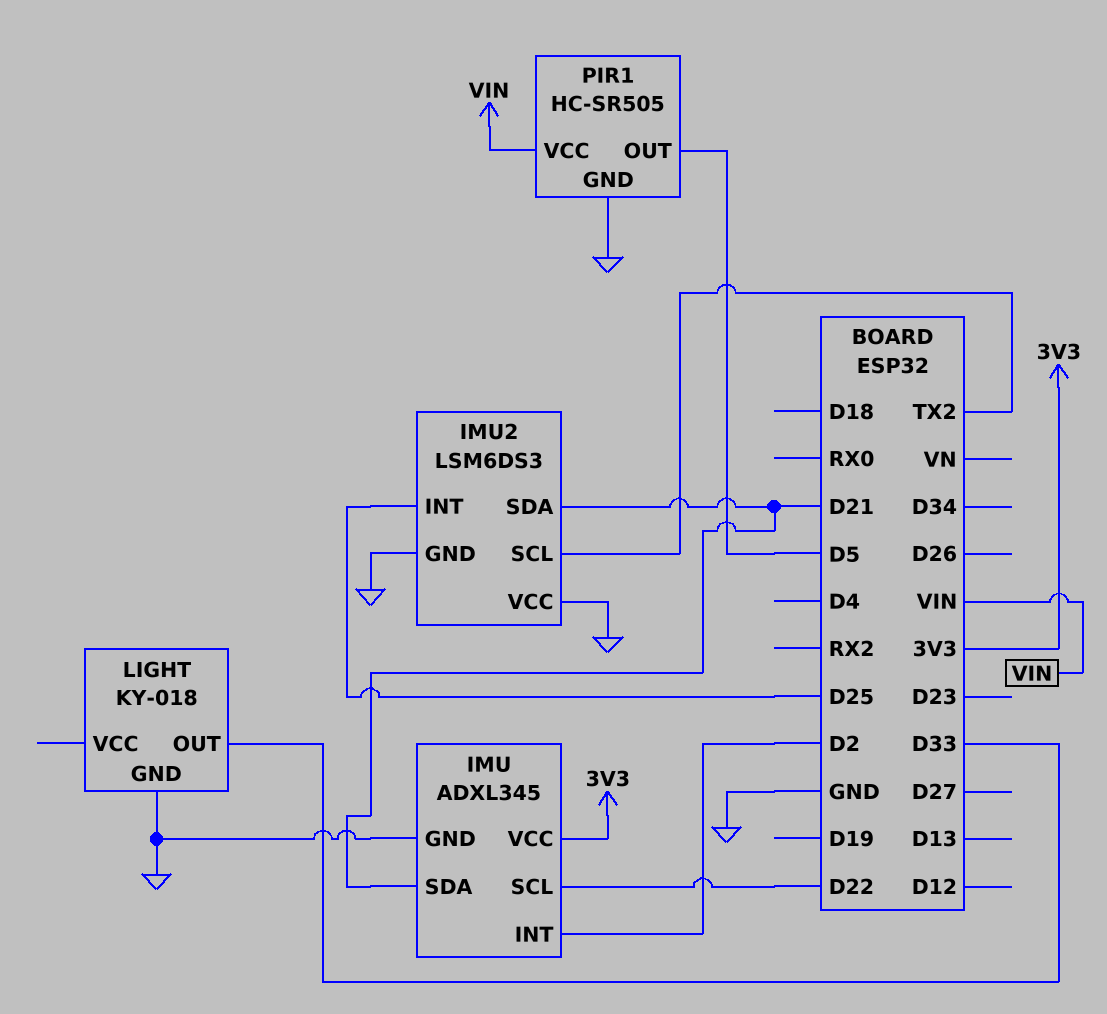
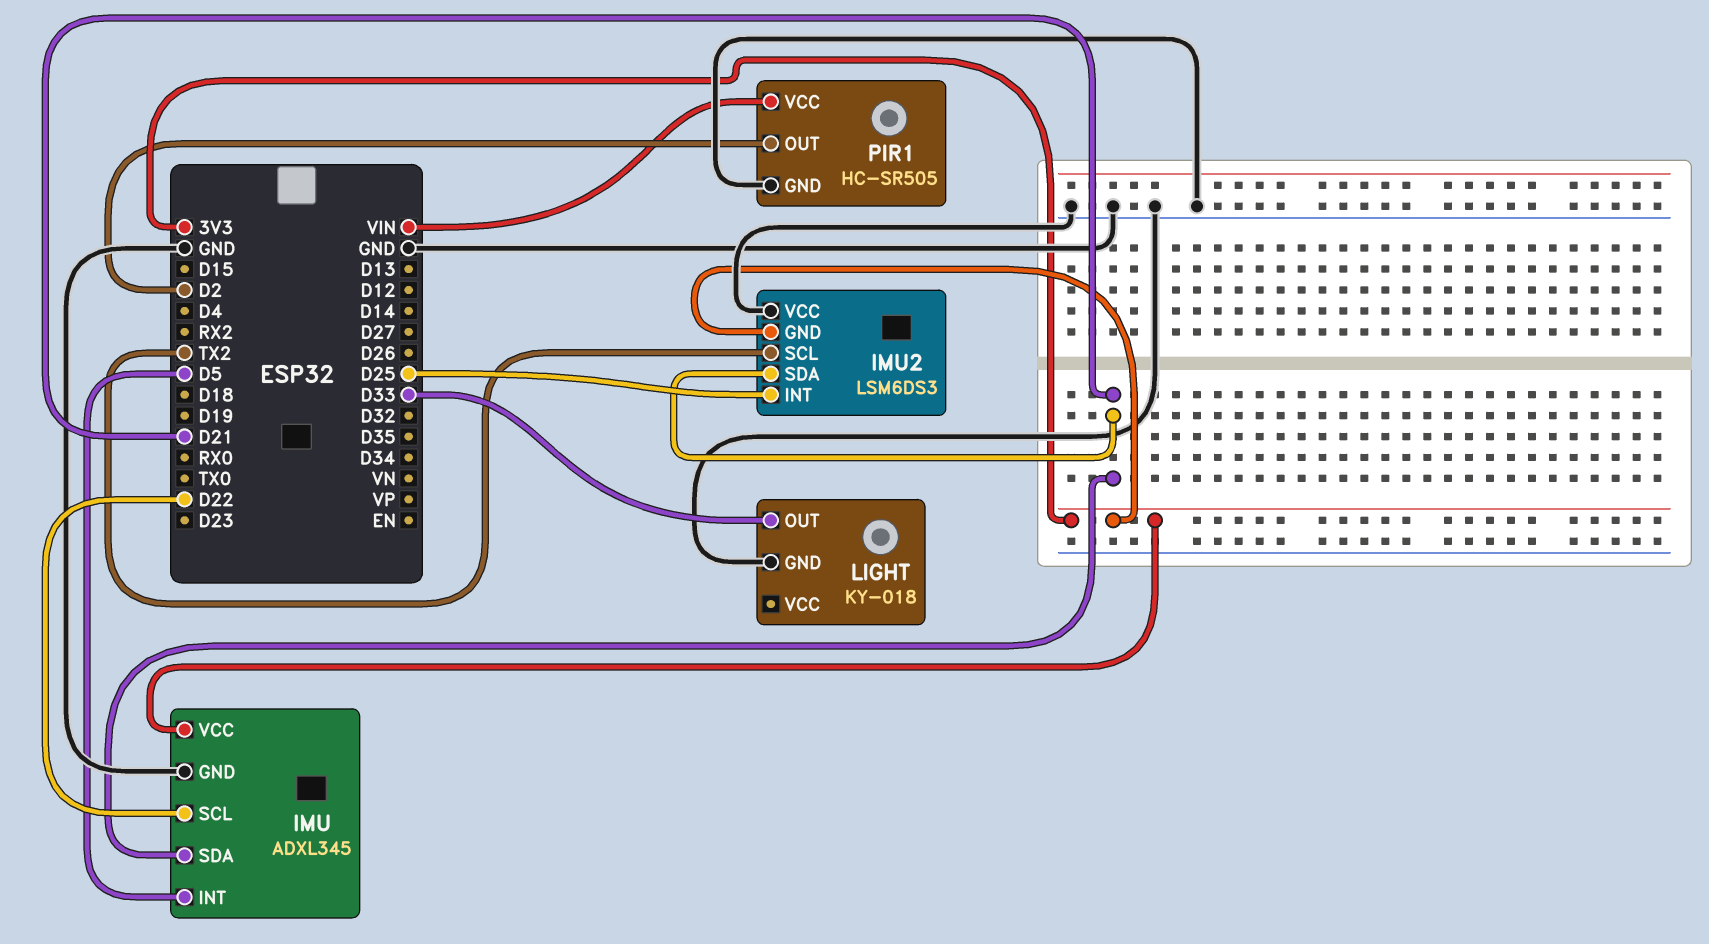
IMU pin INT: D2 -> D5
IMU2 pin GND: GND -> 3V3
PIR1 pin OUT: D5 -> D2

